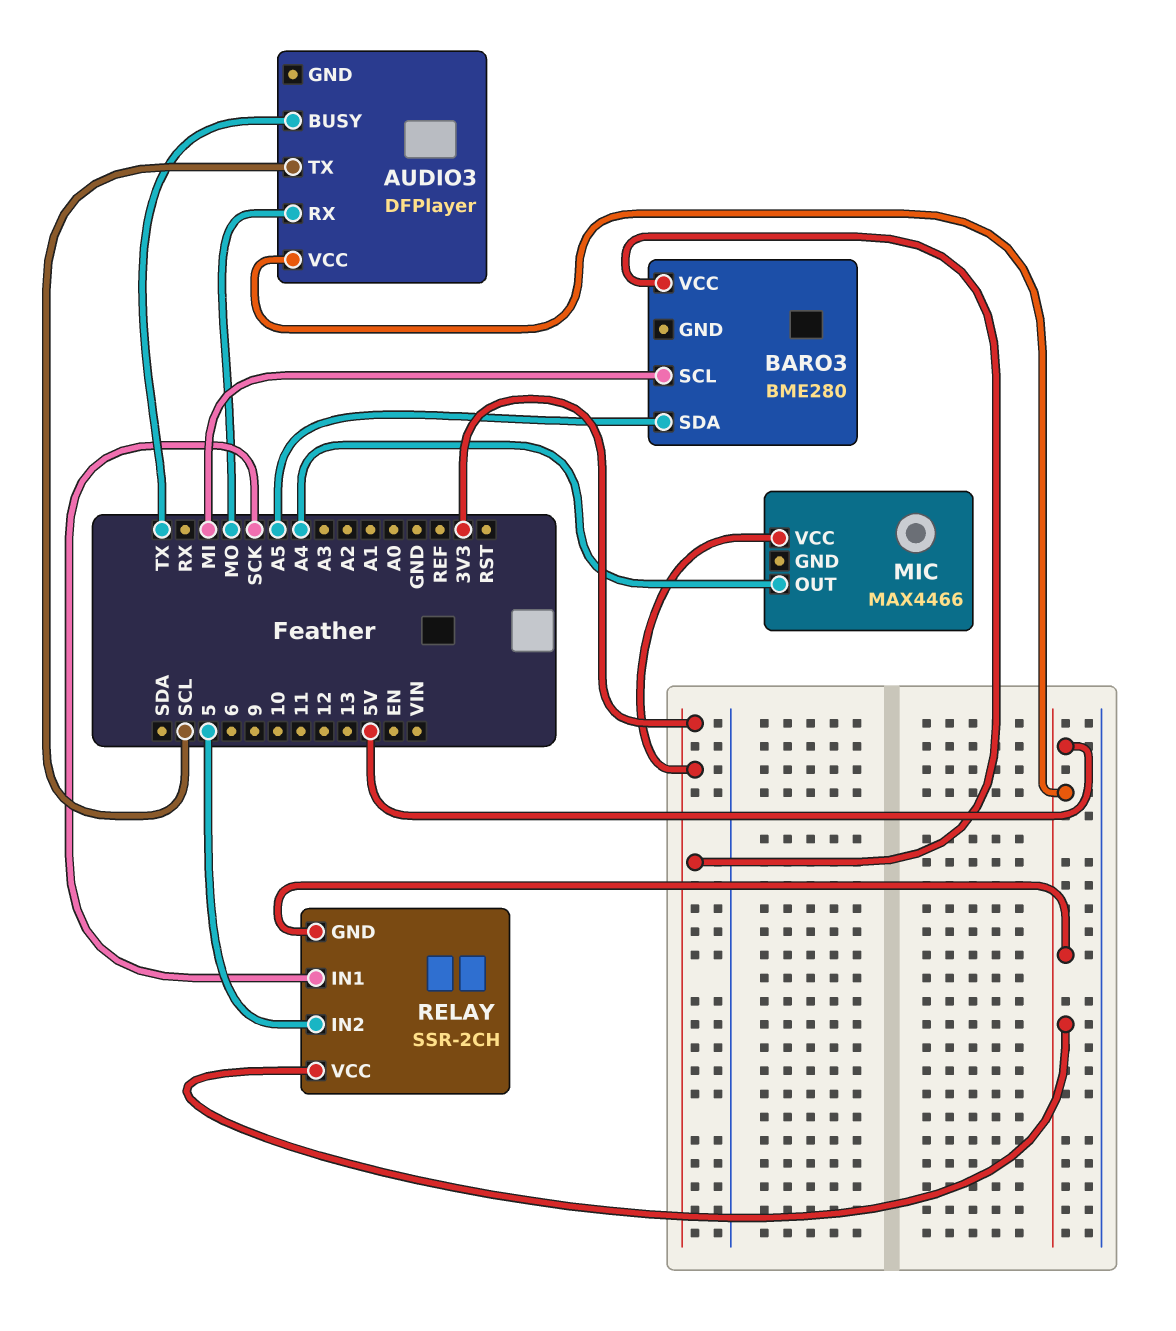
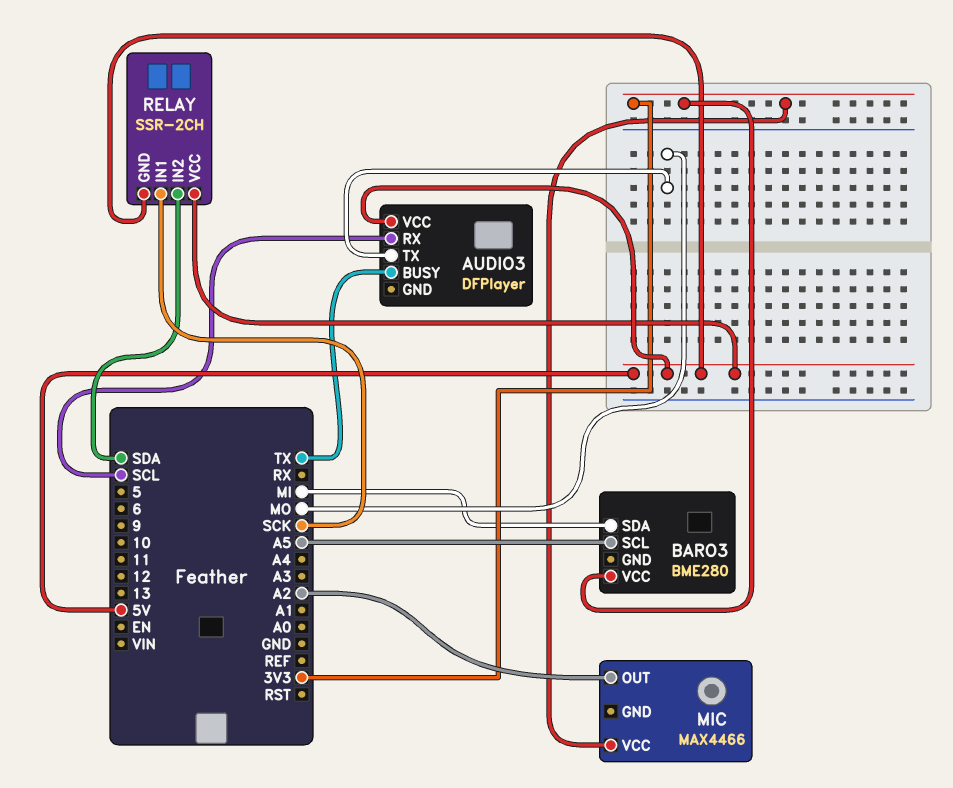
AUDIO3 pin RX: MO -> SCL
AUDIO3 pin TX: SCL -> MO
BARO3 pin SCL: MI -> A5
BARO3 pin SDA: A5 -> MI
MIC pin OUT: A4 -> A2
RELAY pin IN2: 5 -> SDA

